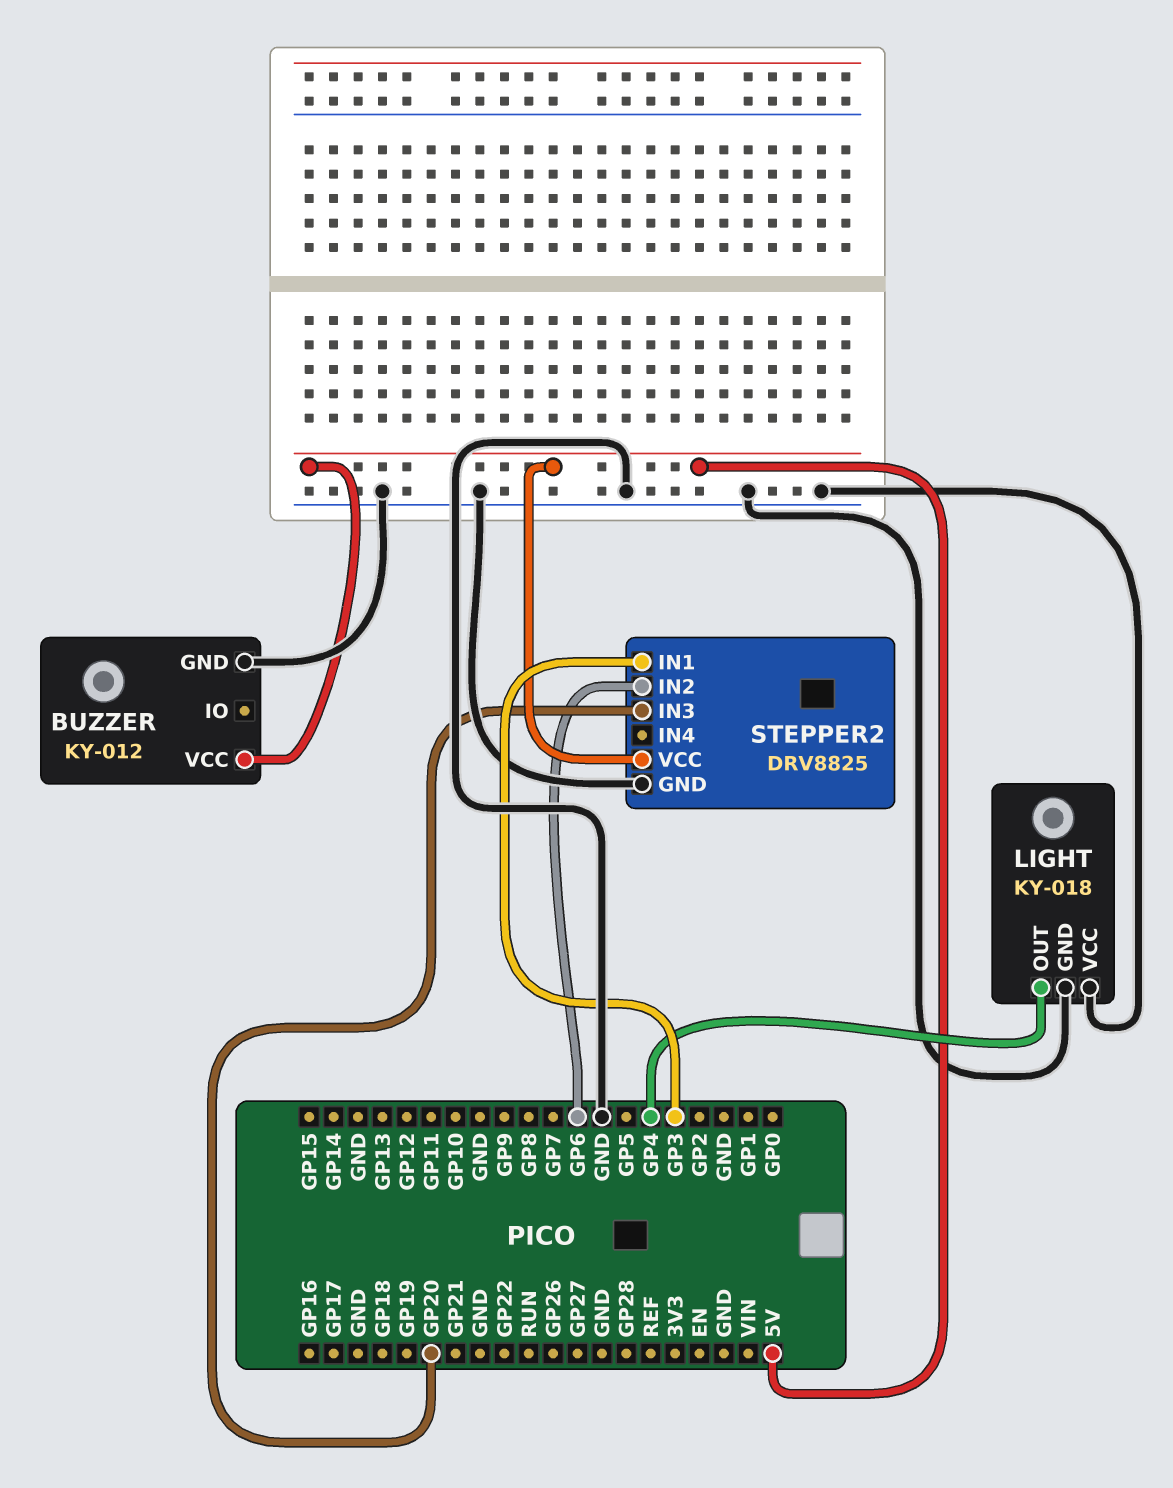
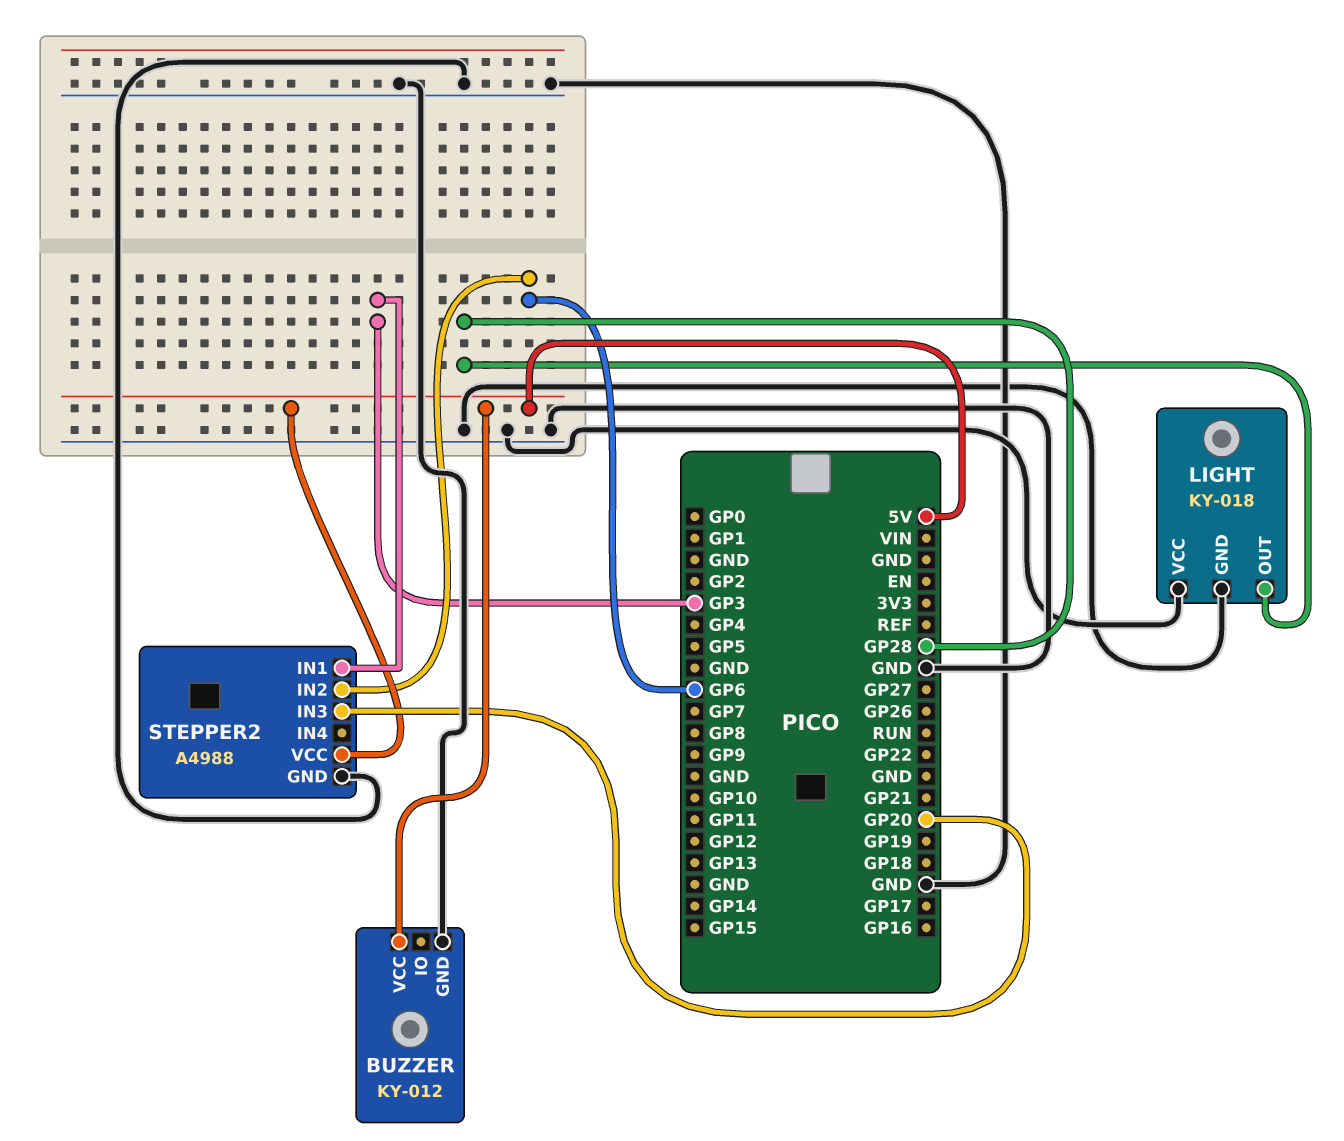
LIGHT pin OUT: GP4 -> GP28
STEPPER2: DRV8825 -> A4988

